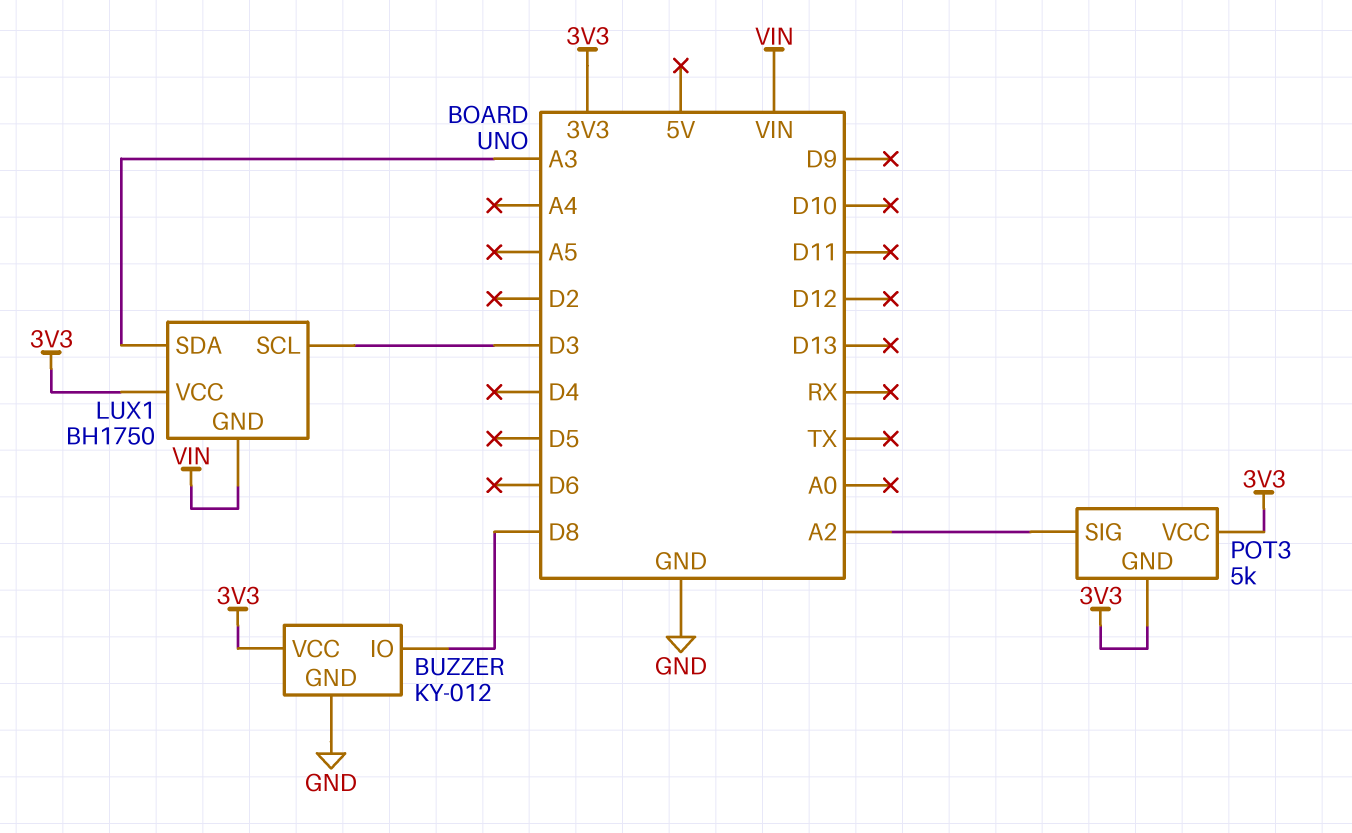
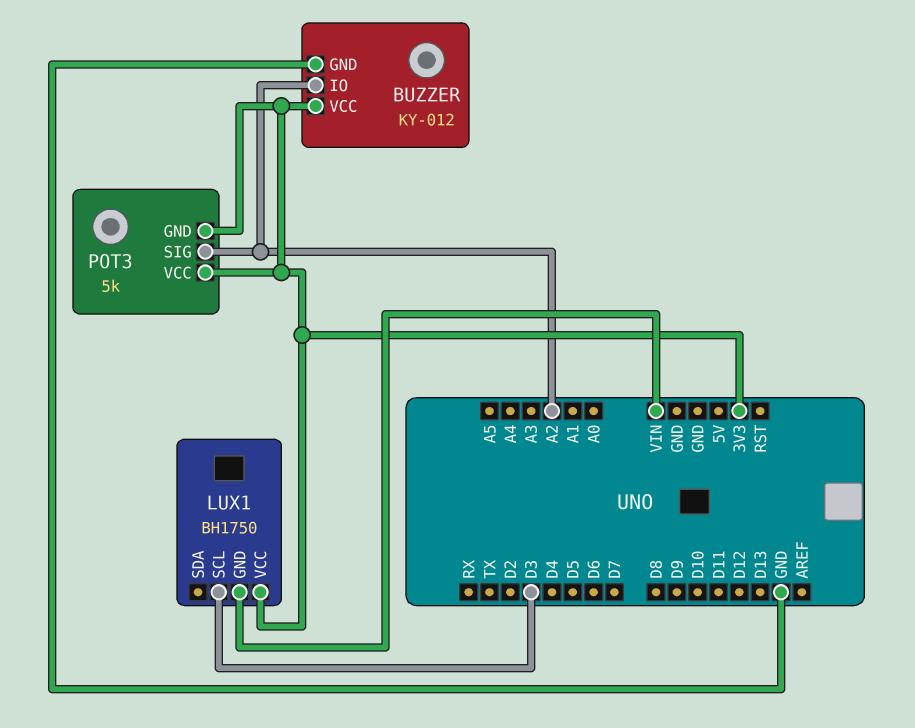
BUZZER pin IO: D8 -> A2
LUX1 pin SDA: A3 -> none

